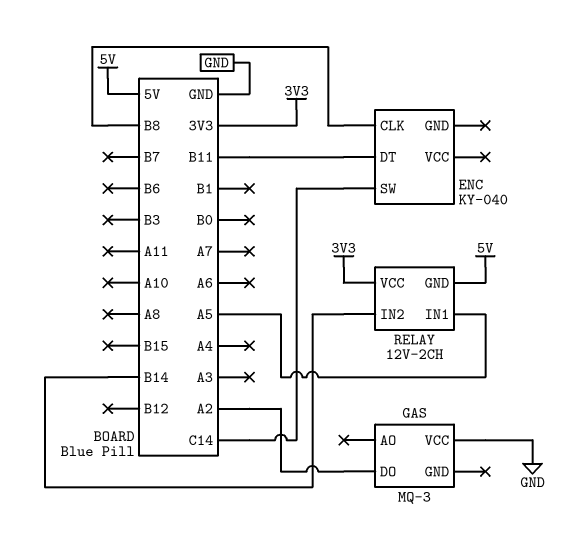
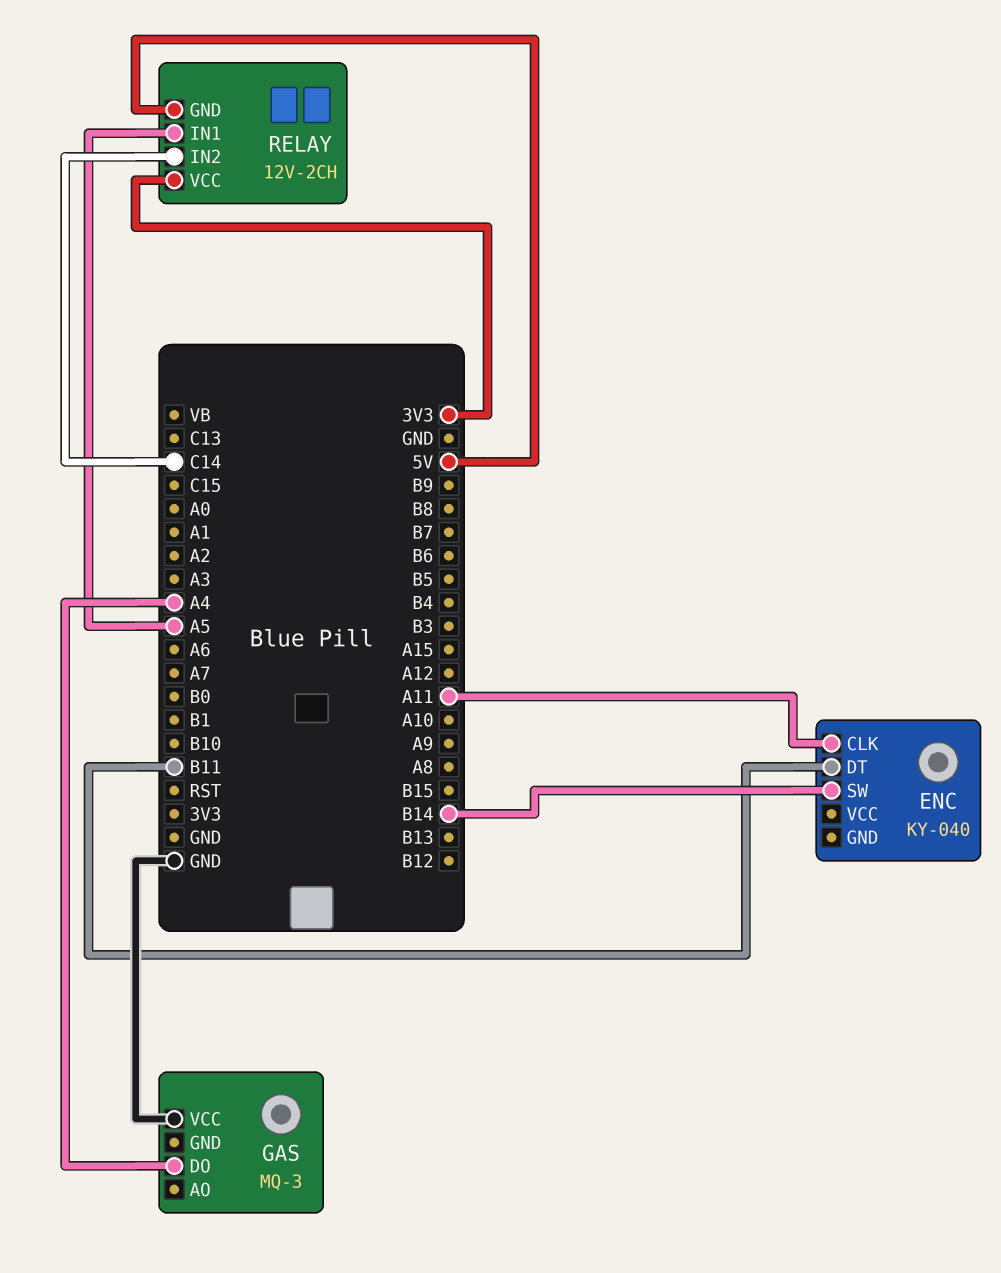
ENC pin CLK: B8 -> A11
ENC pin SW: C14 -> B14
GAS pin DO: A2 -> A4
RELAY pin IN2: B14 -> C14

